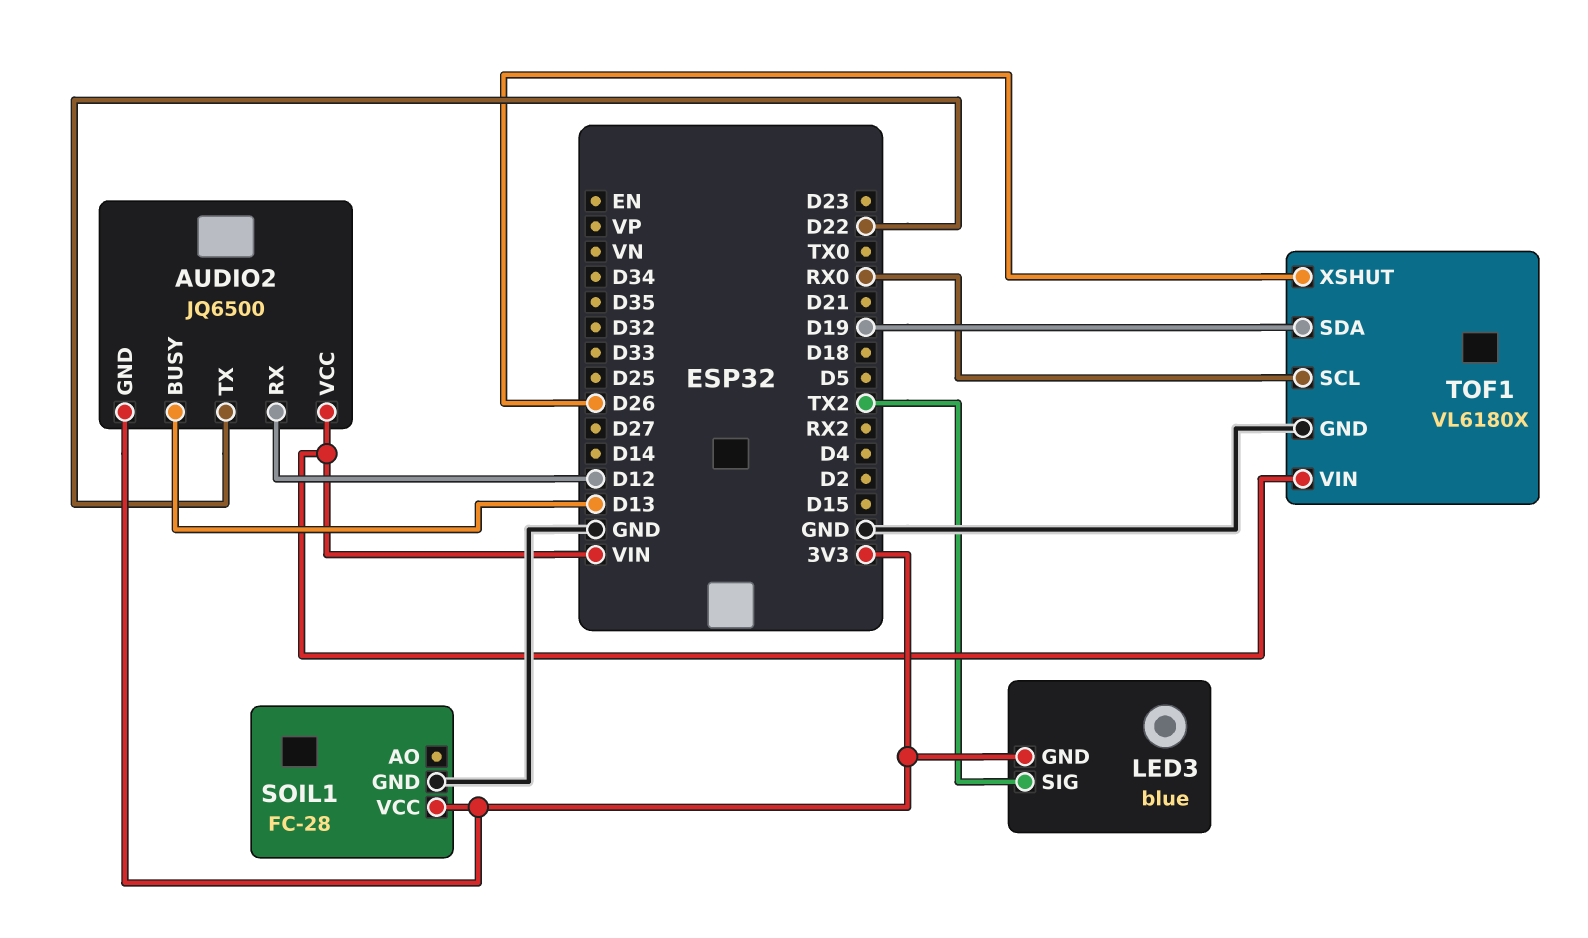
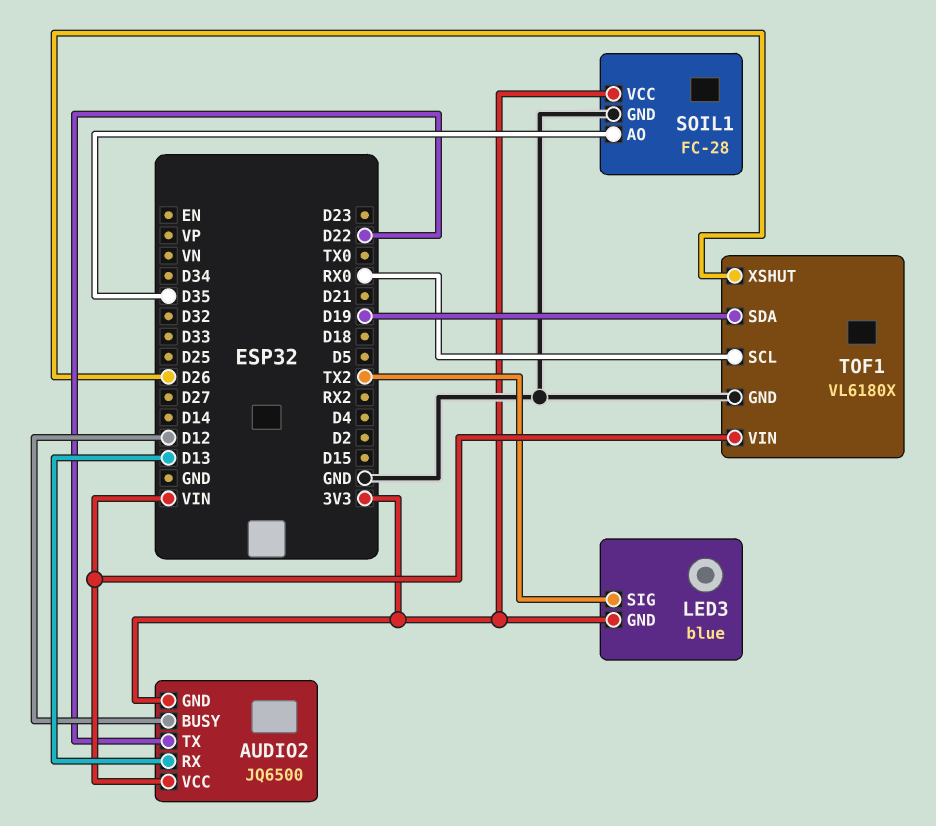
AUDIO2 pin BUSY: D13 -> D12
AUDIO2 pin RX: D12 -> D13
SOIL1 pin AO: none -> D35

